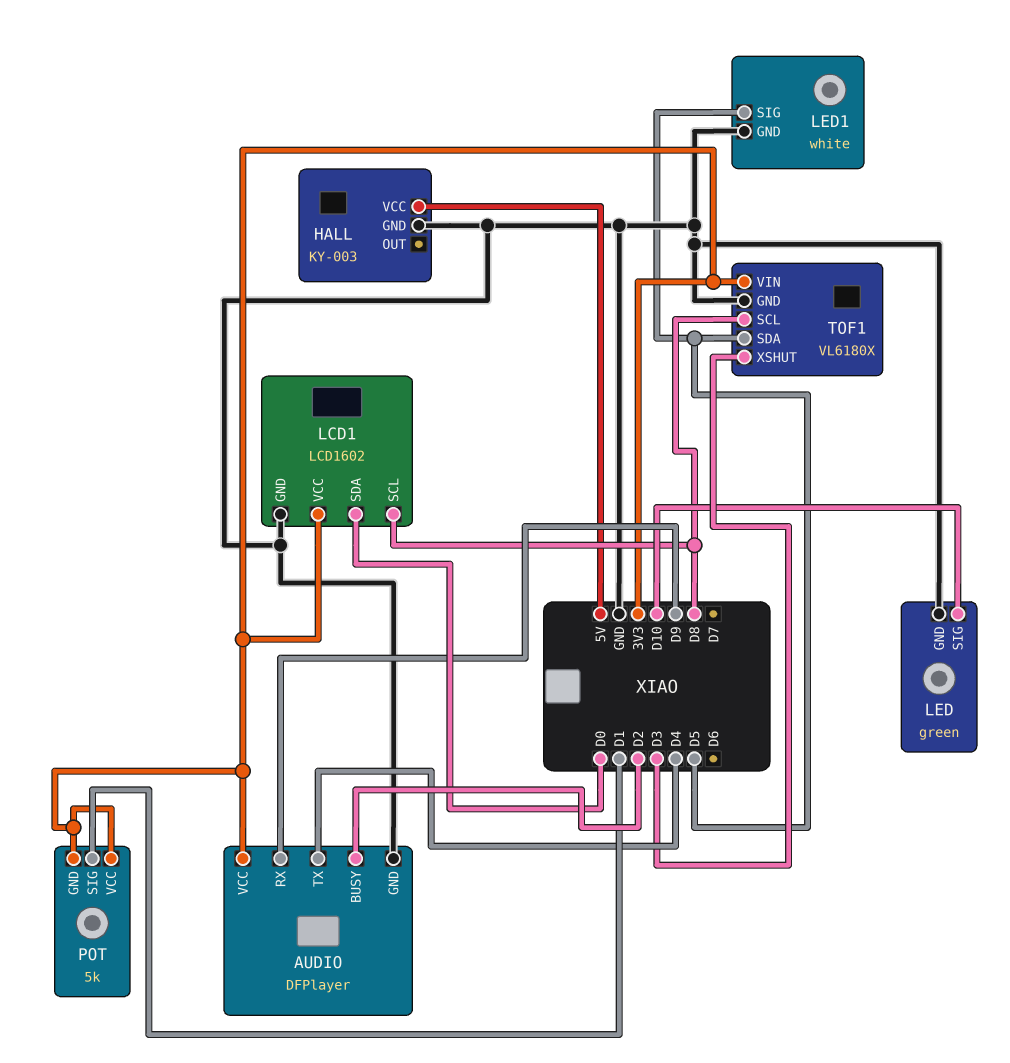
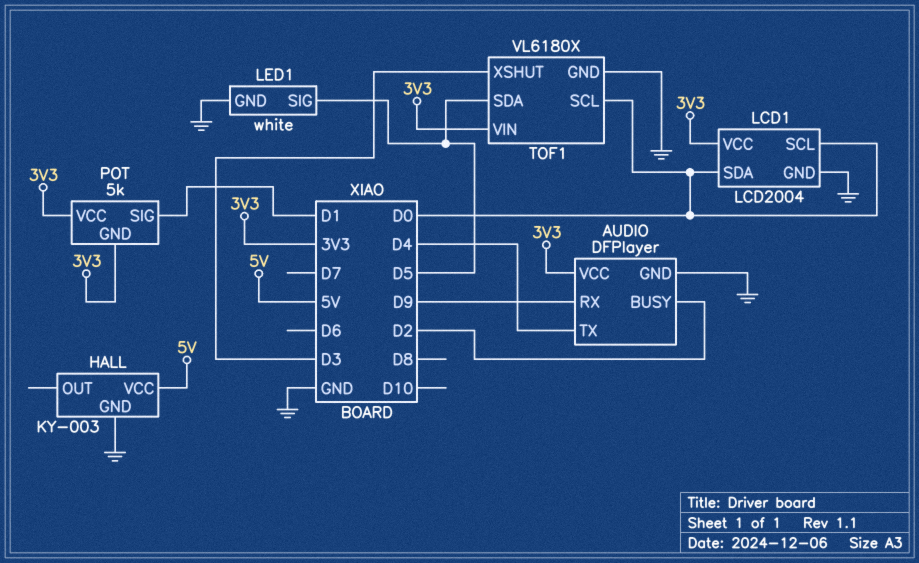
LCD1: LCD1602 -> LCD2004
LCD1 pin SCL: D8 -> D0
LED: green -> none
LED pin GND: GND -> none
LED pin SIG: D10 -> none
TOF1 pin SCL: D8 -> D0

